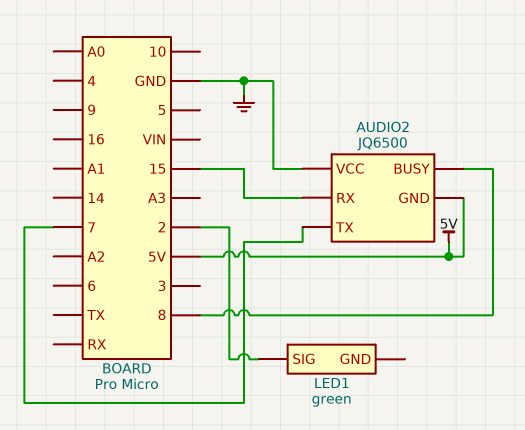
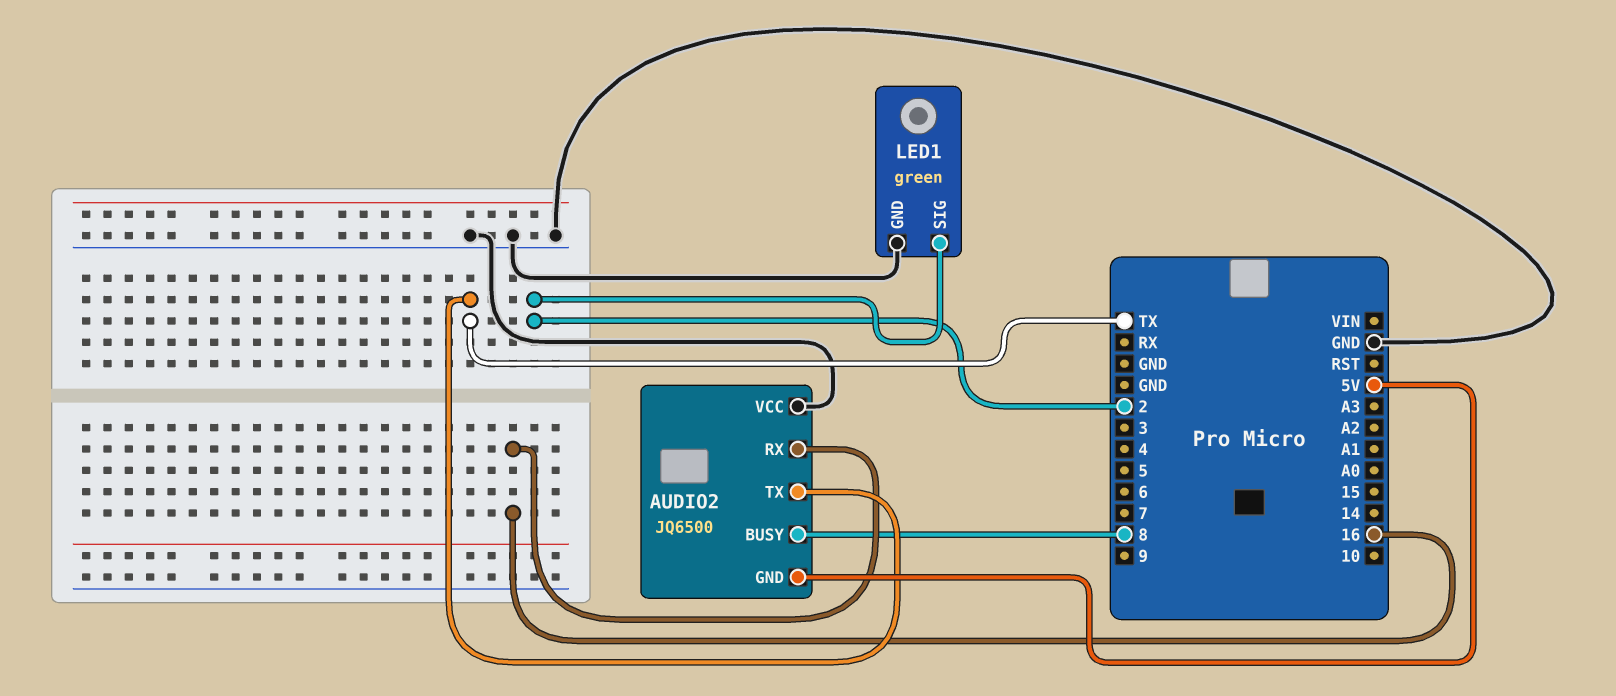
AUDIO2 pin RX: 15 -> 16
AUDIO2 pin TX: 7 -> TX
LED1 pin GND: none -> GND

